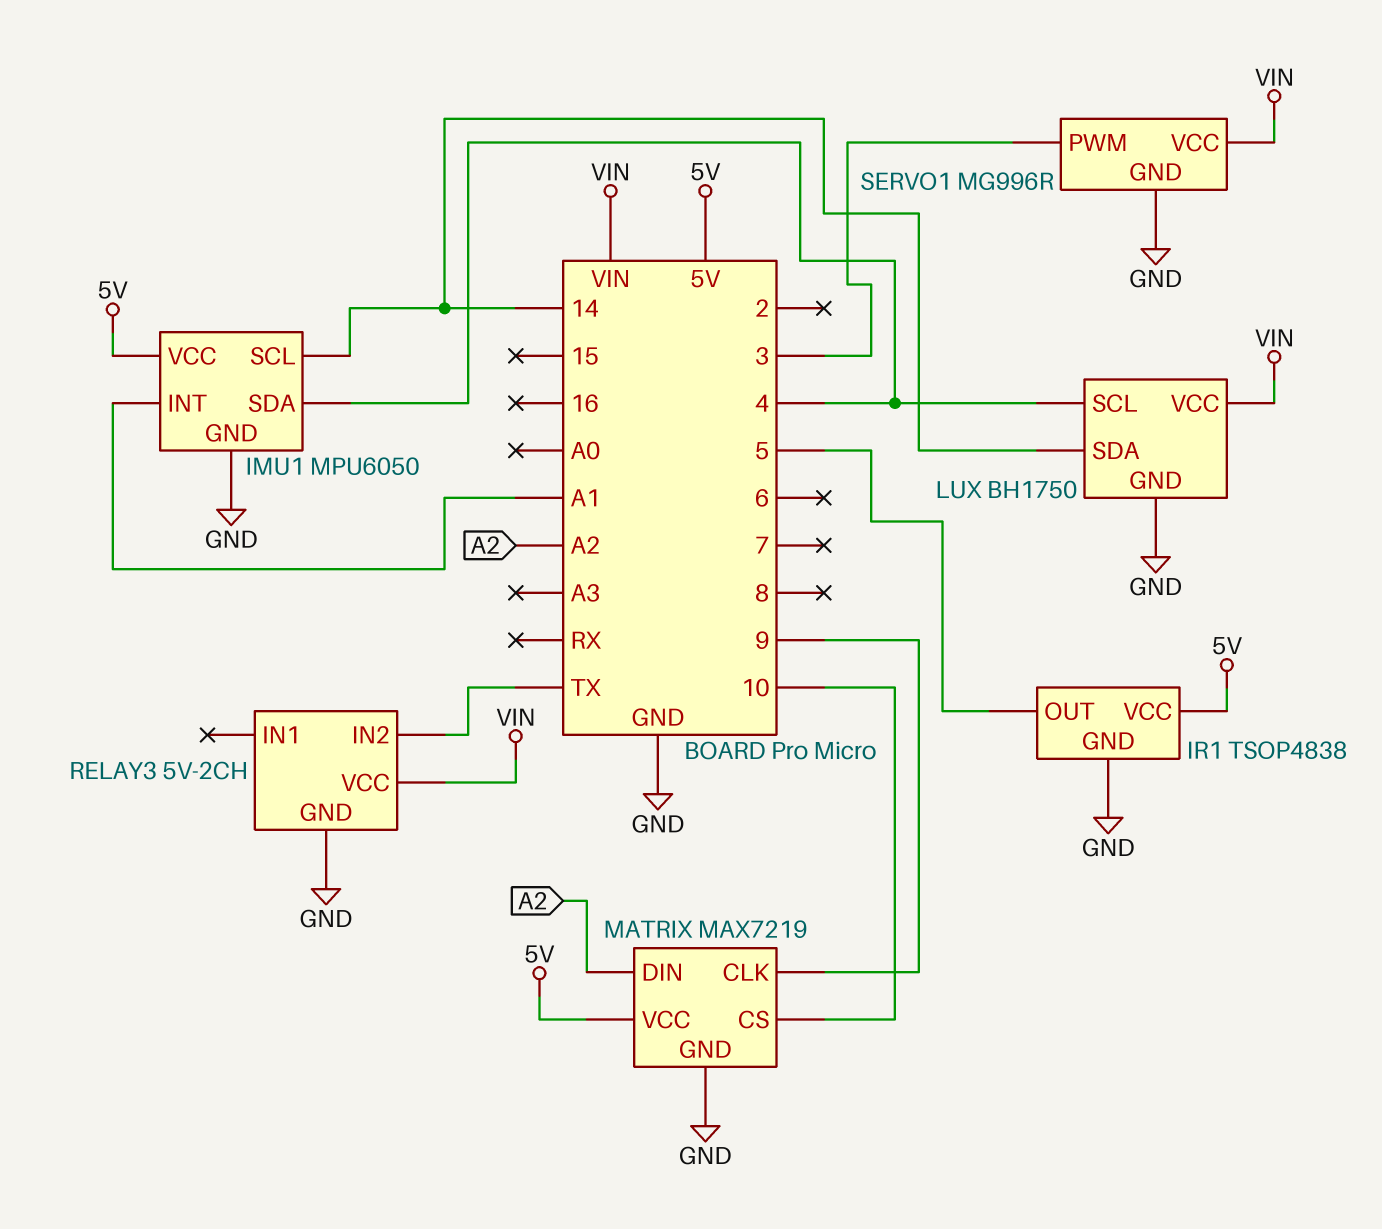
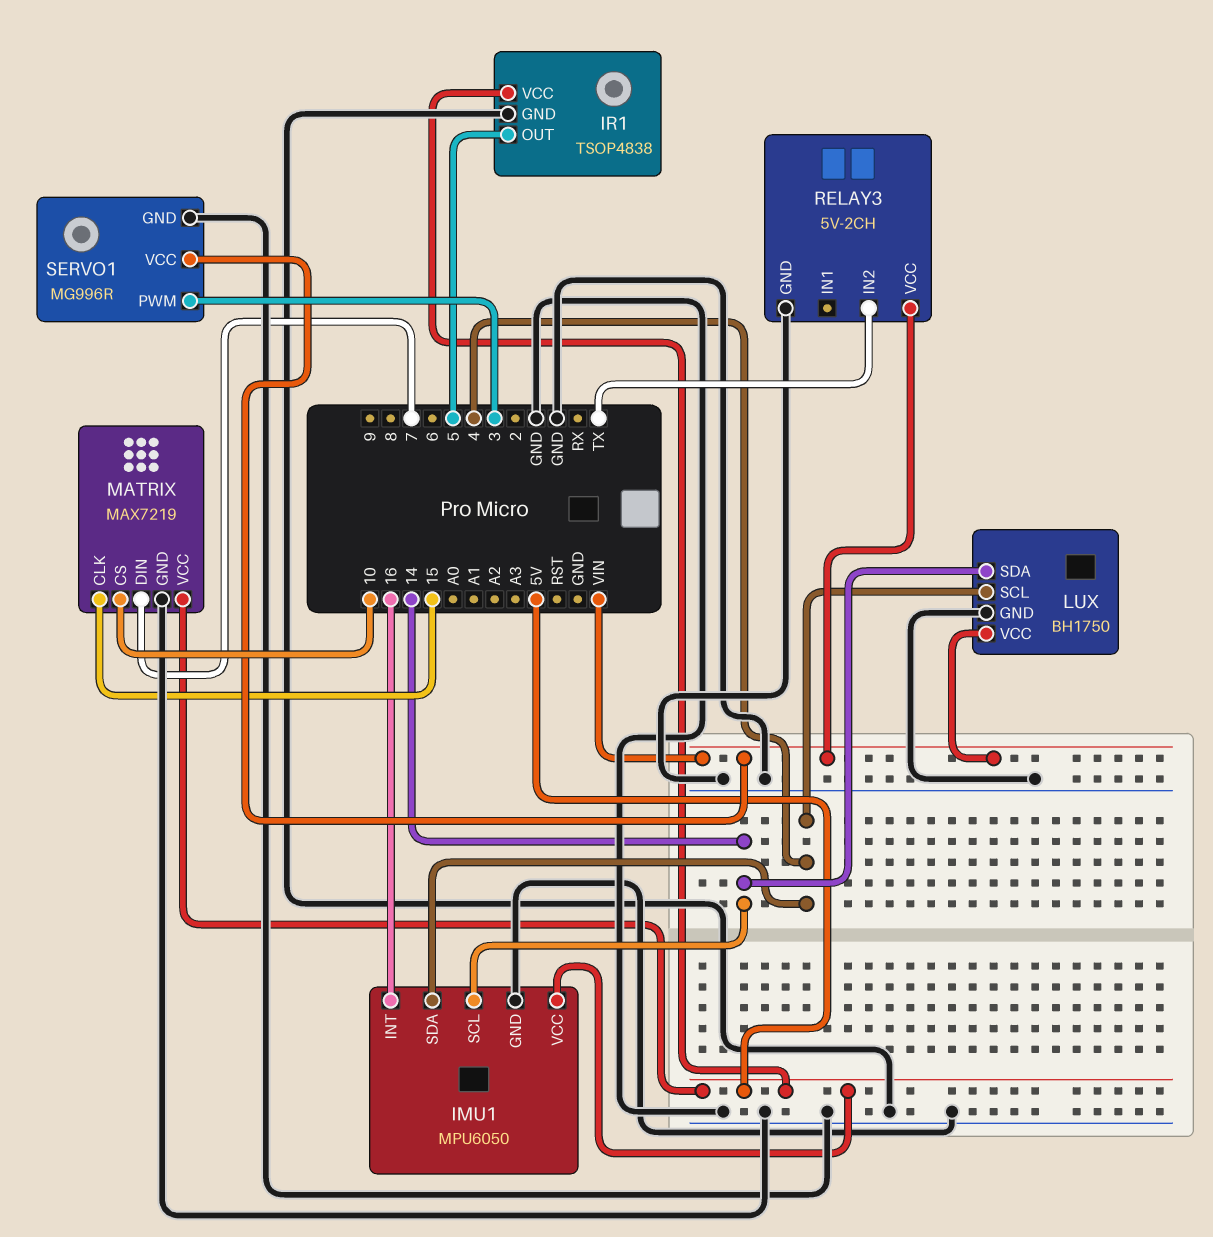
IMU1 pin INT: A1 -> 16
MATRIX pin CLK: 9 -> 15
MATRIX pin DIN: A2 -> 7

